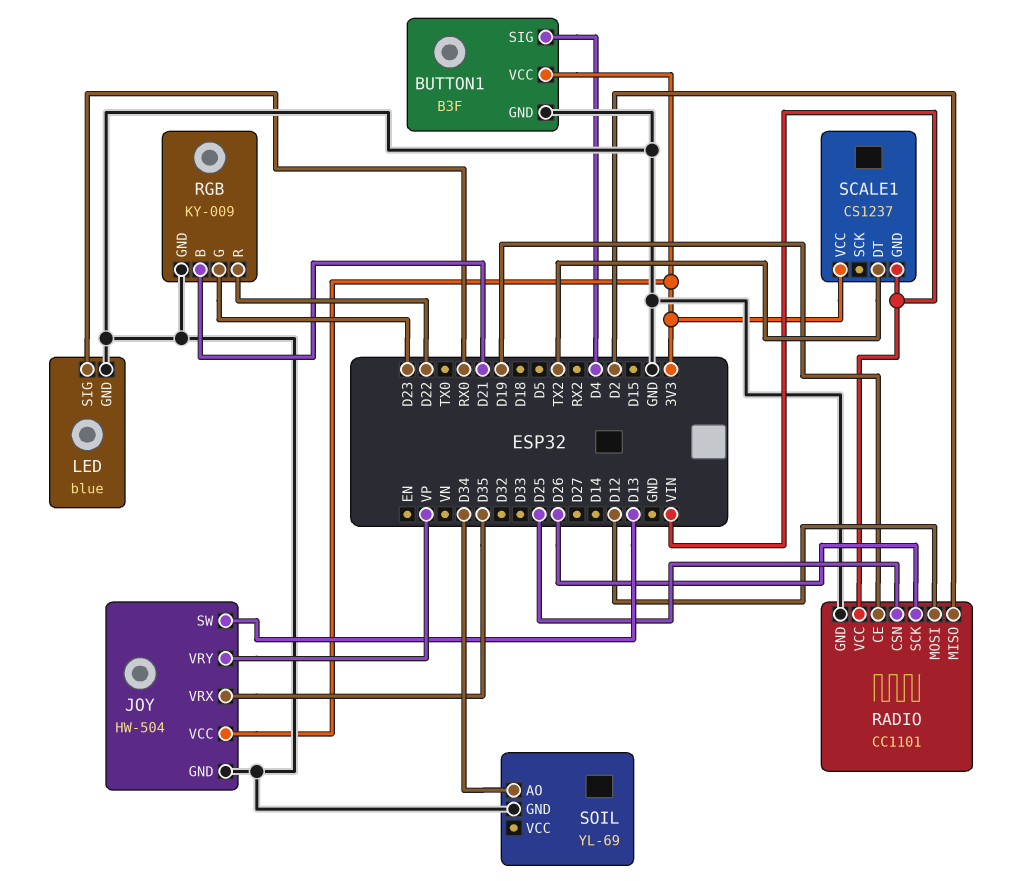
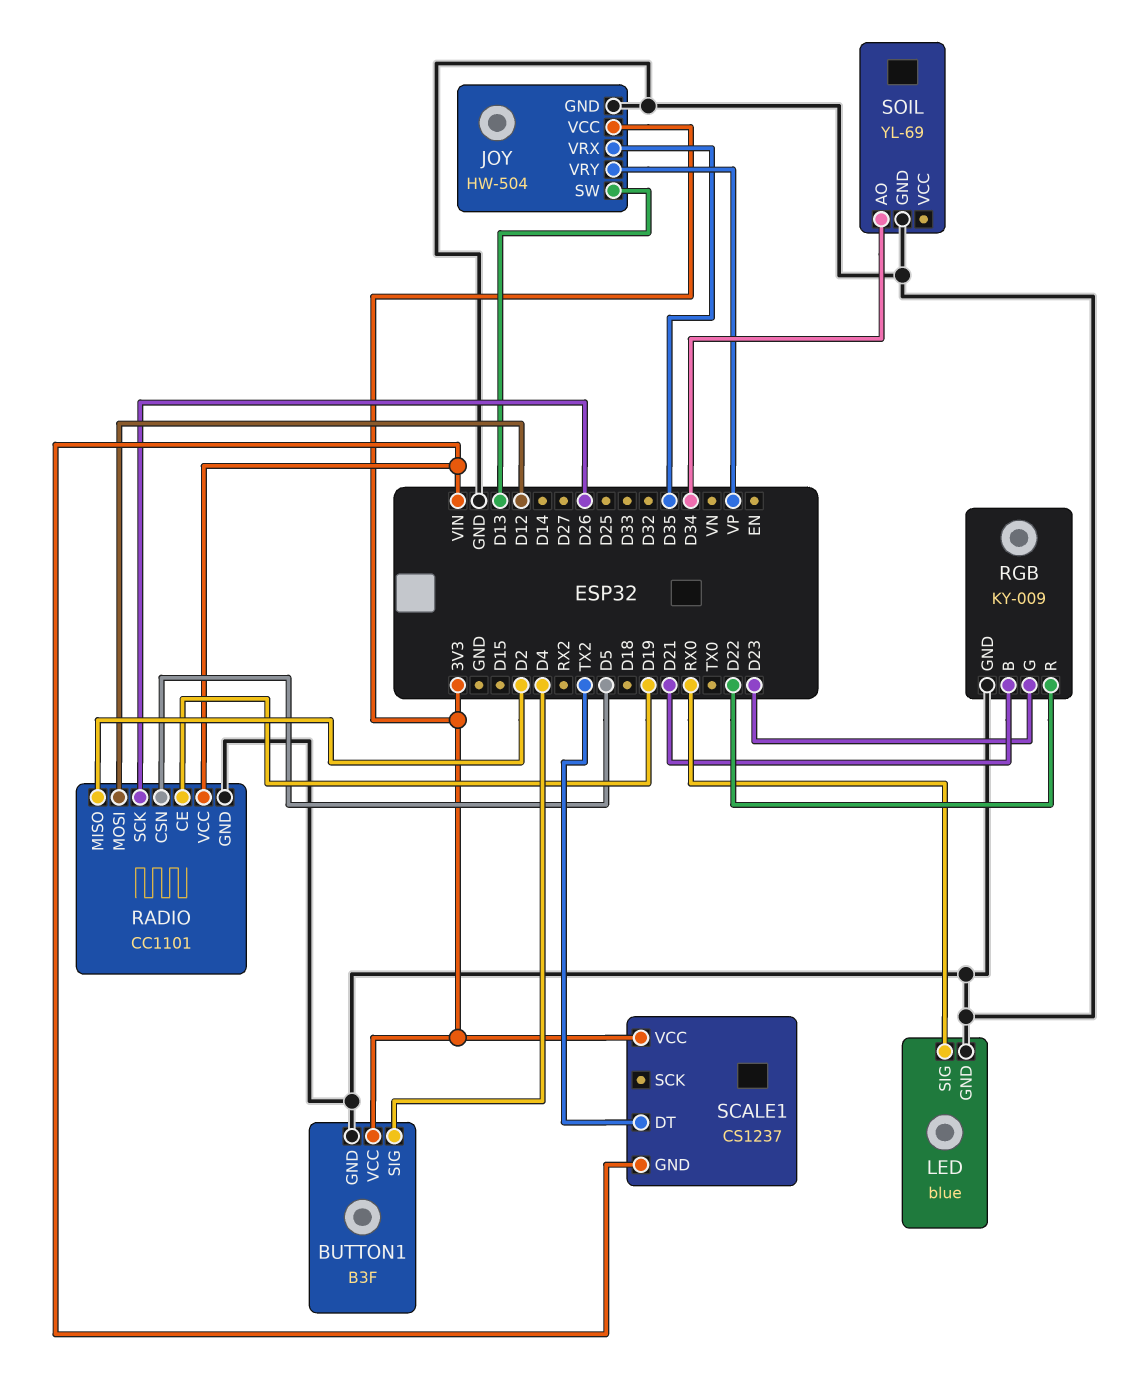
RADIO pin CSN: D25 -> D5

